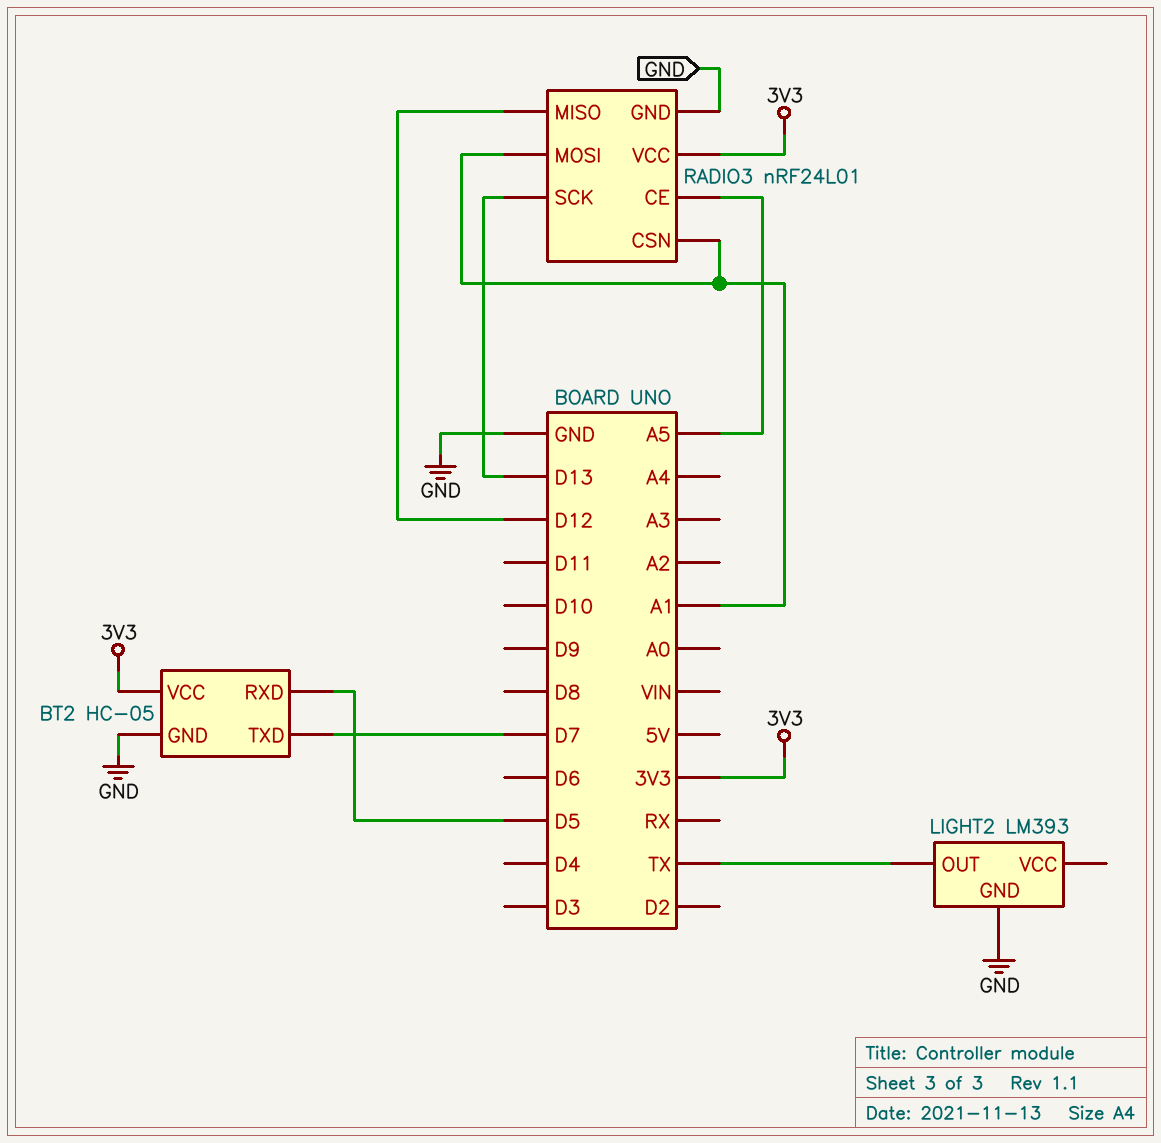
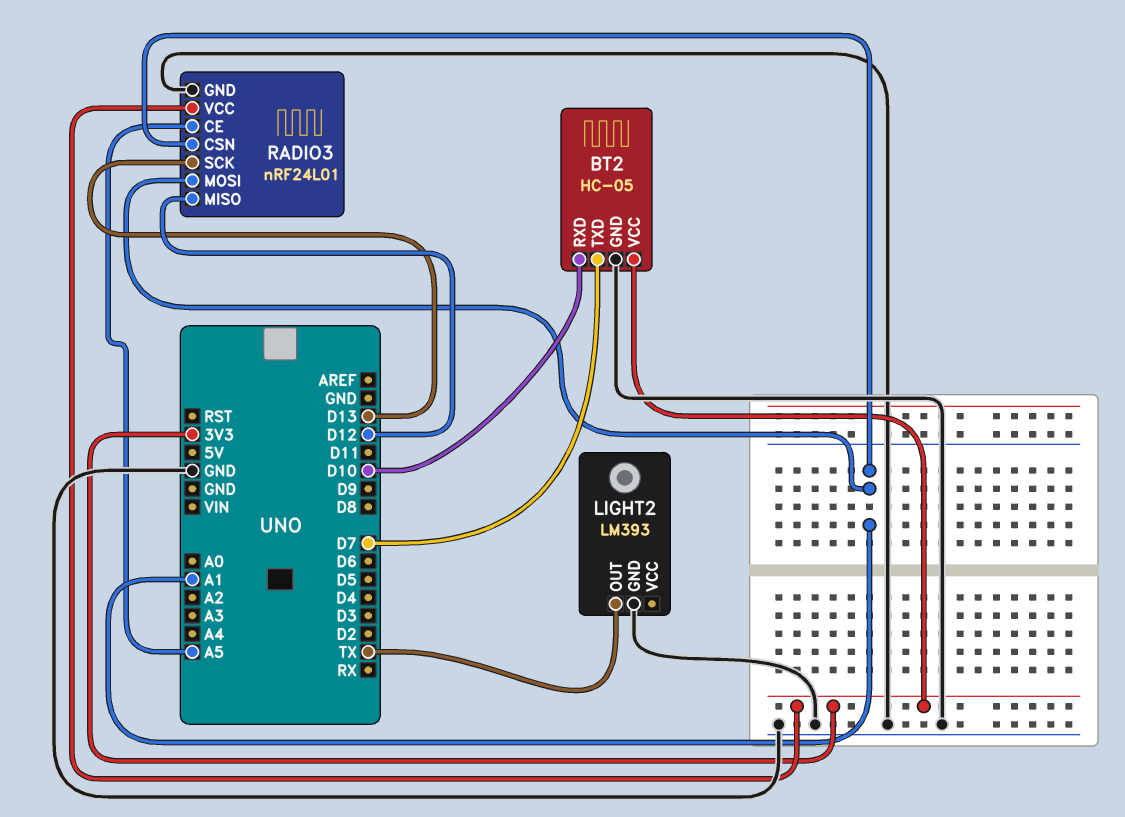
BT2 pin RXD: D5 -> D10

